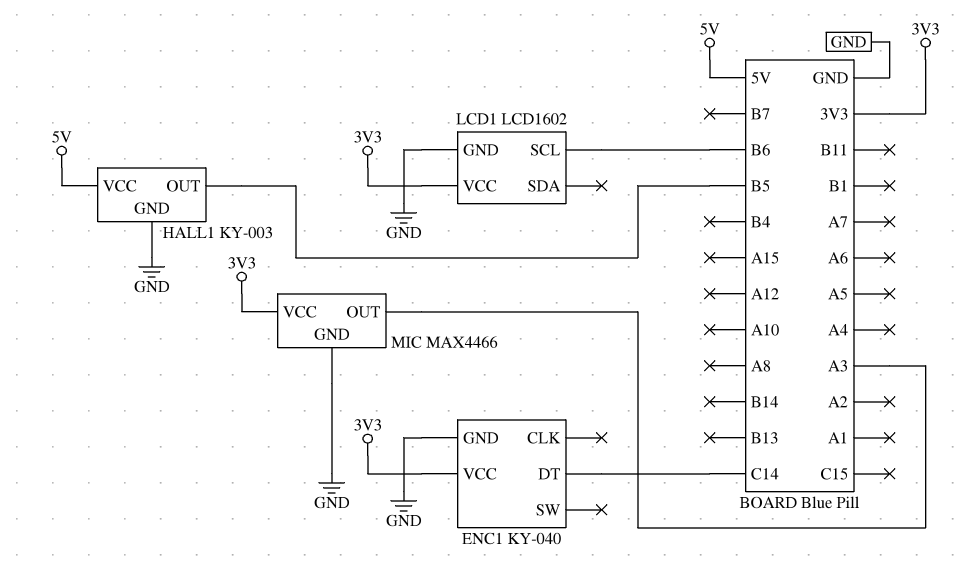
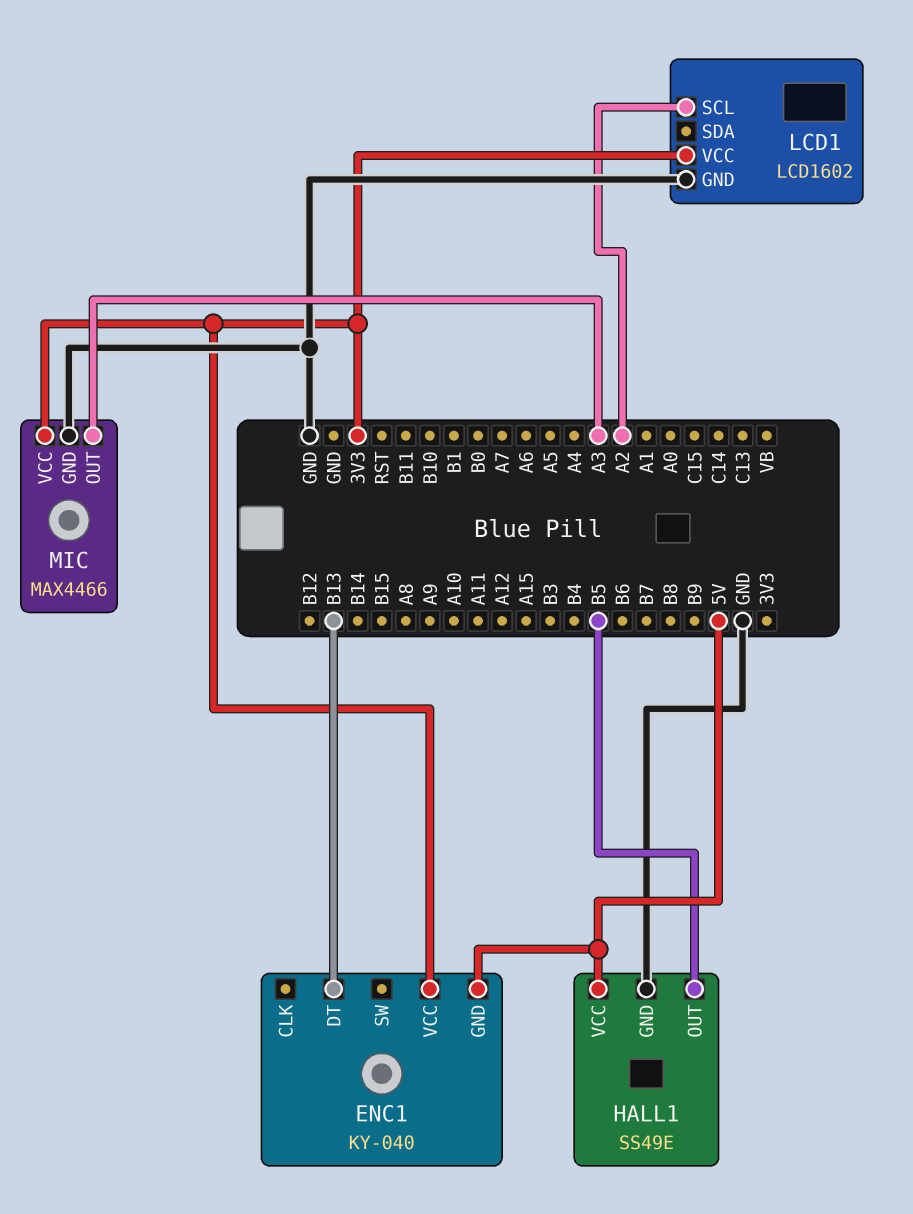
ENC1 pin DT: C14 -> B13
ENC1 pin GND: GND -> 5V
HALL1: KY-003 -> SS49E
LCD1 pin SCL: B6 -> A2

